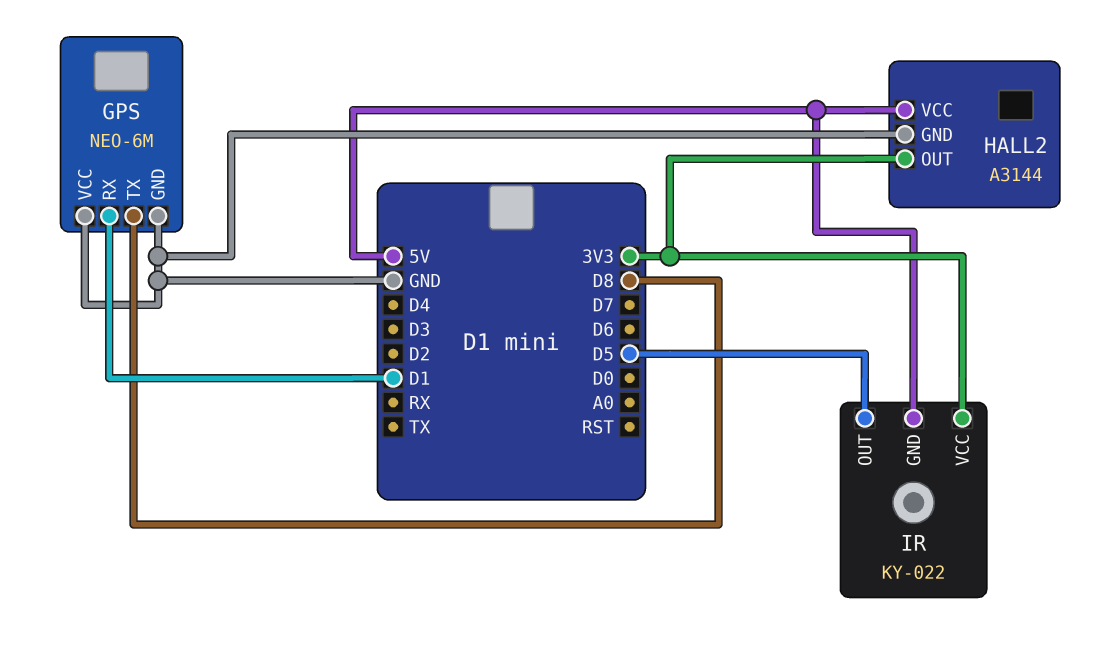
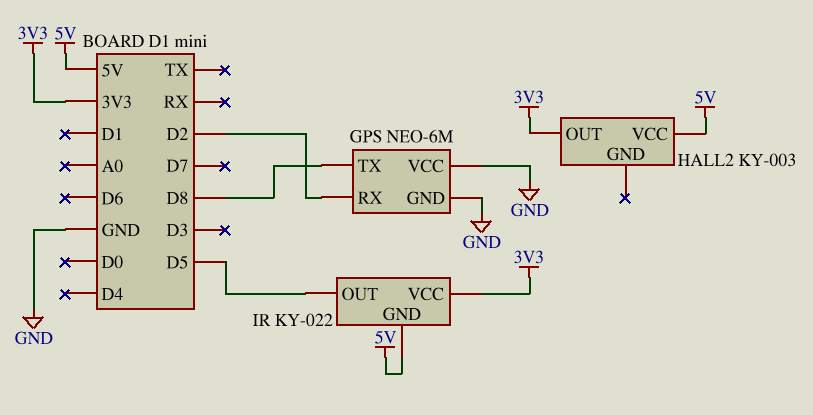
GPS pin RX: D1 -> D2
HALL2: A3144 -> KY-003
HALL2 pin GND: GND -> none

